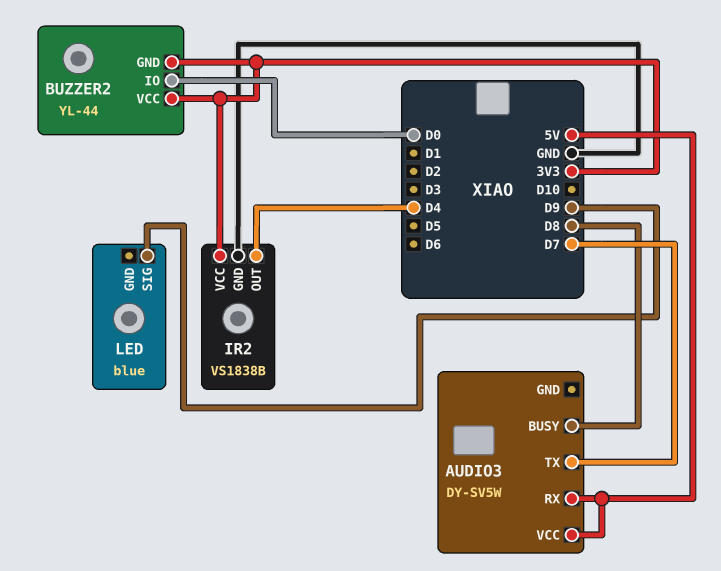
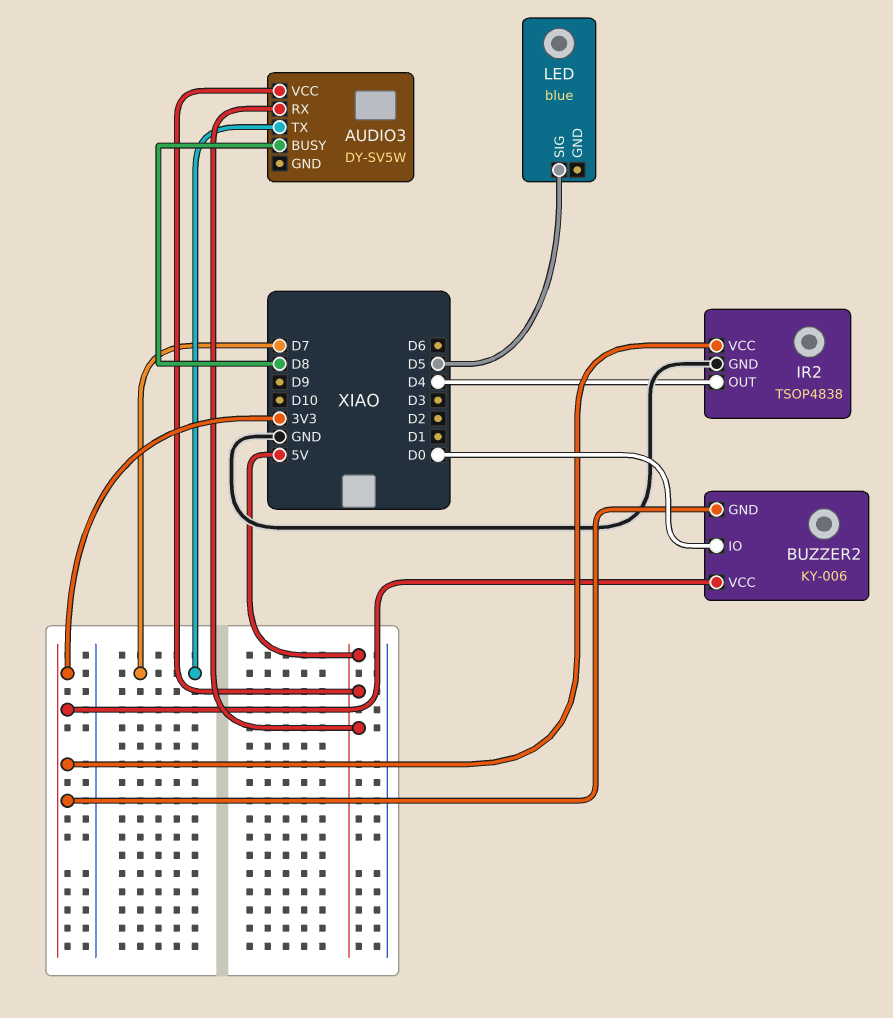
BUZZER2: YL-44 -> KY-006
IR2: VS1838B -> TSOP4838
LED pin SIG: D9 -> D5

